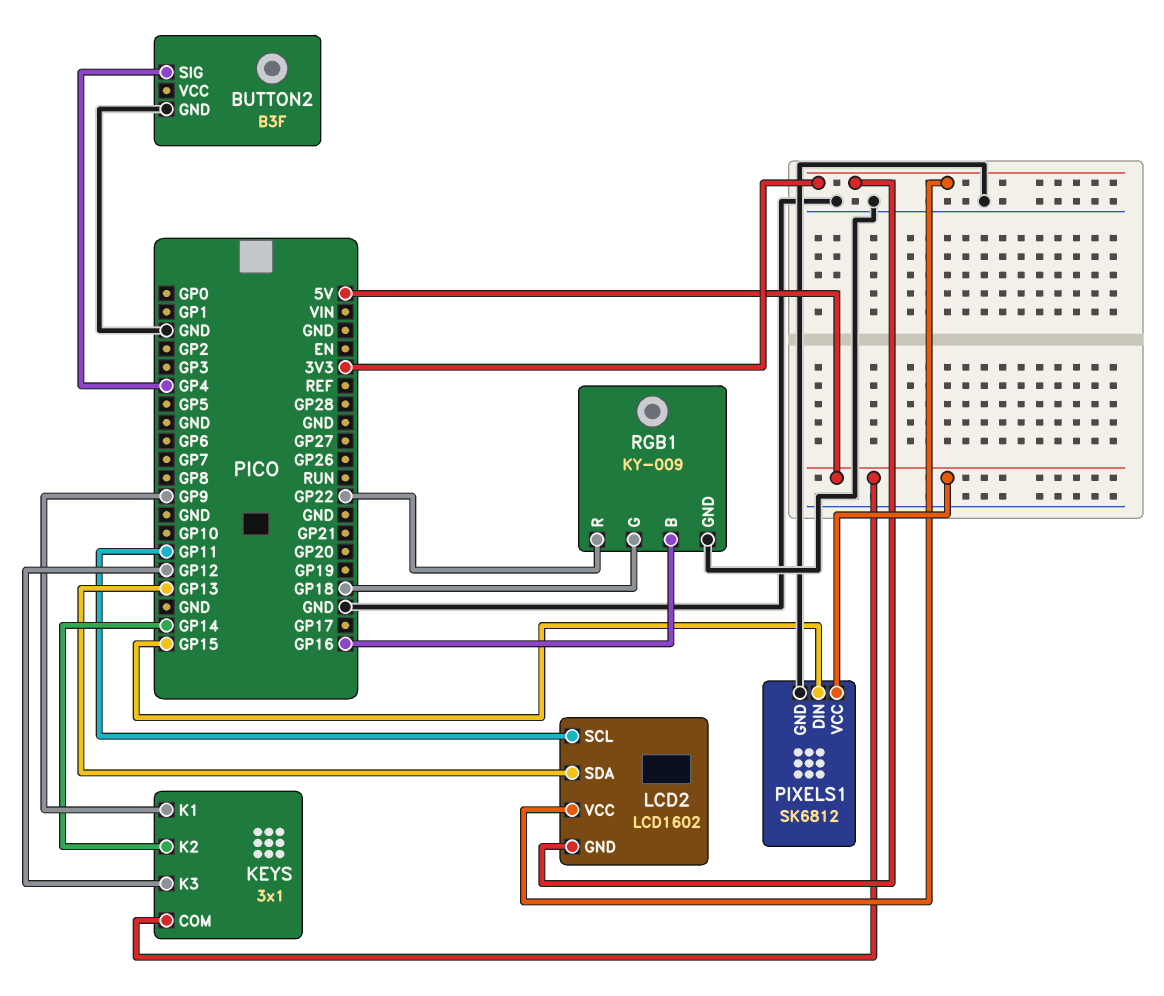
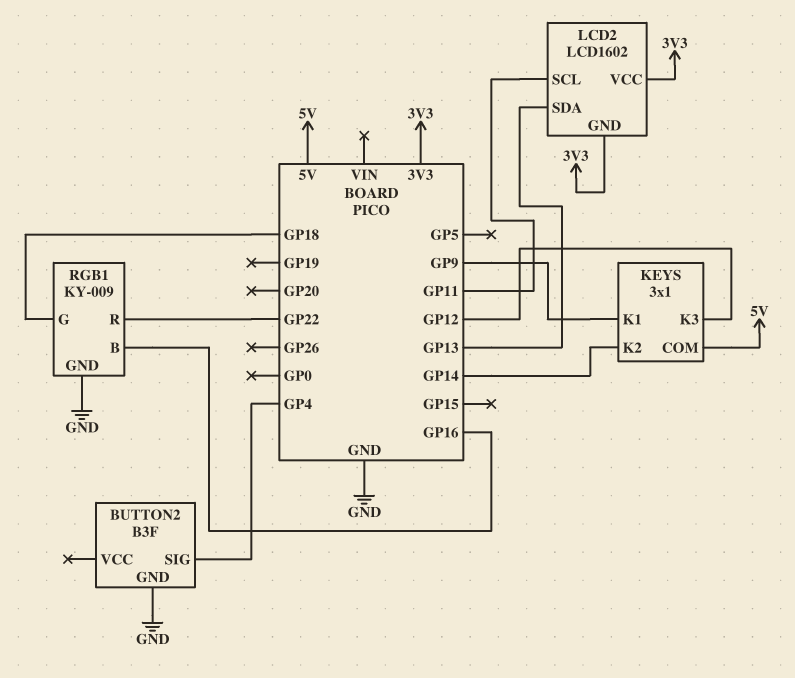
PIXELS1: SK6812 -> none
PIXELS1 pin DIN: GP15 -> none
PIXELS1 pin GND: GND -> none
PIXELS1 pin VCC: 5V -> none

